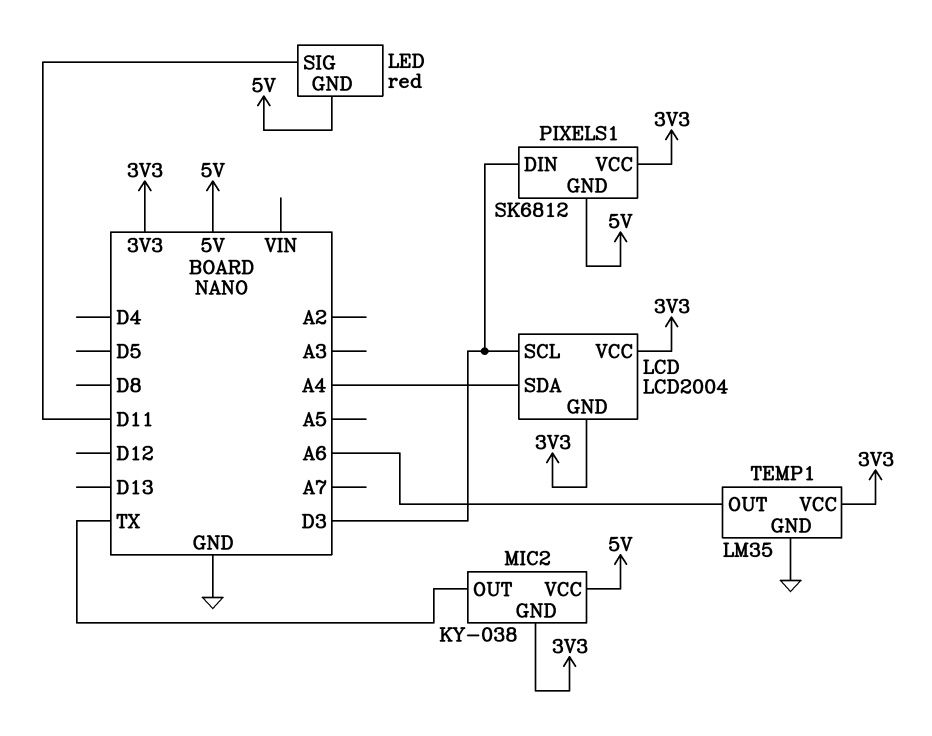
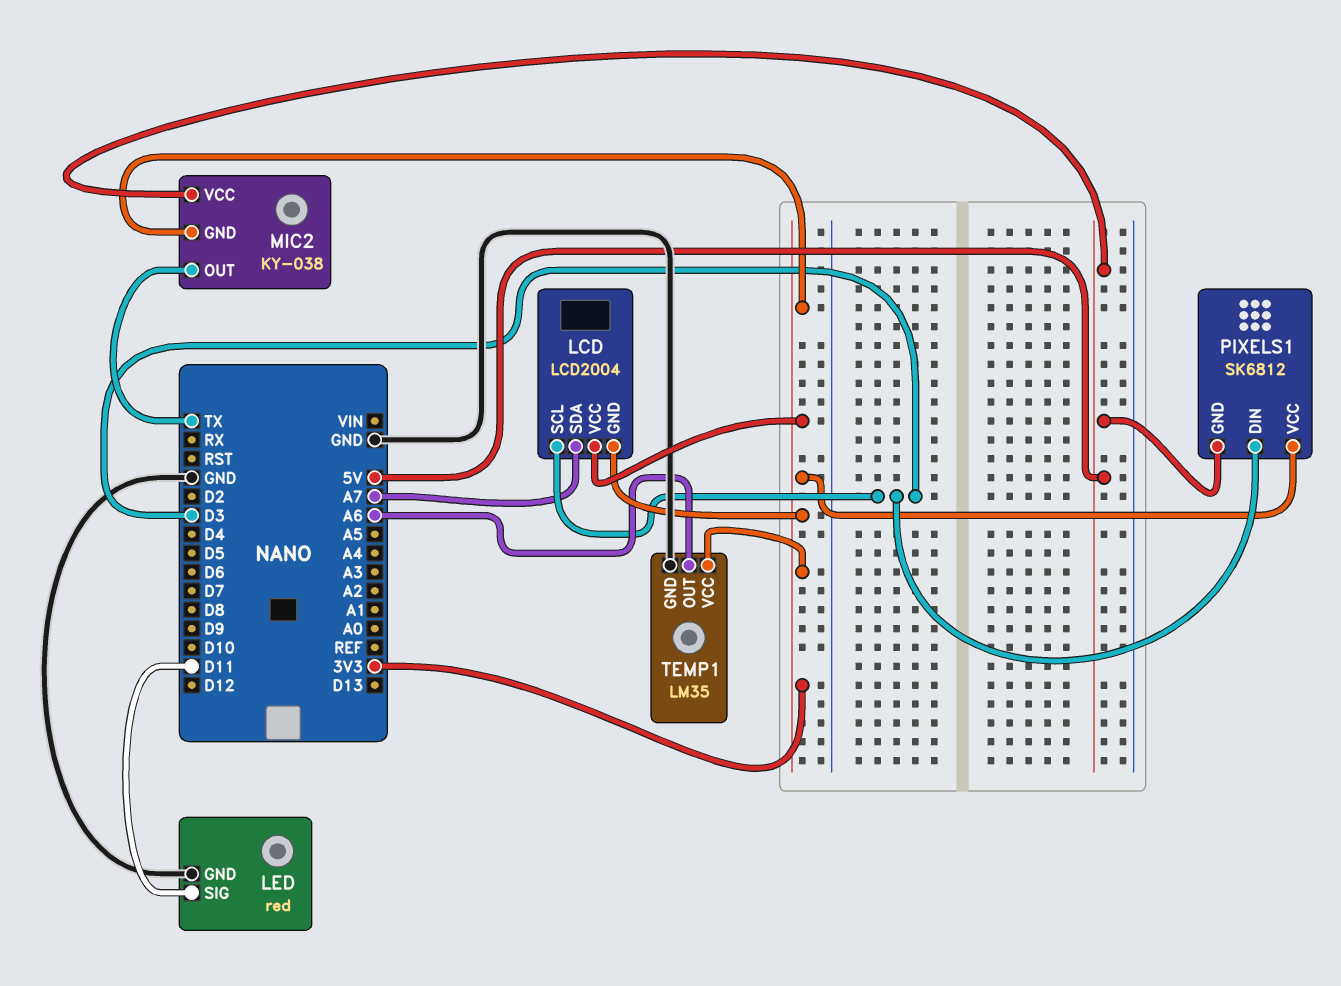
LCD pin SDA: A4 -> A7
LED pin GND: 5V -> GND

